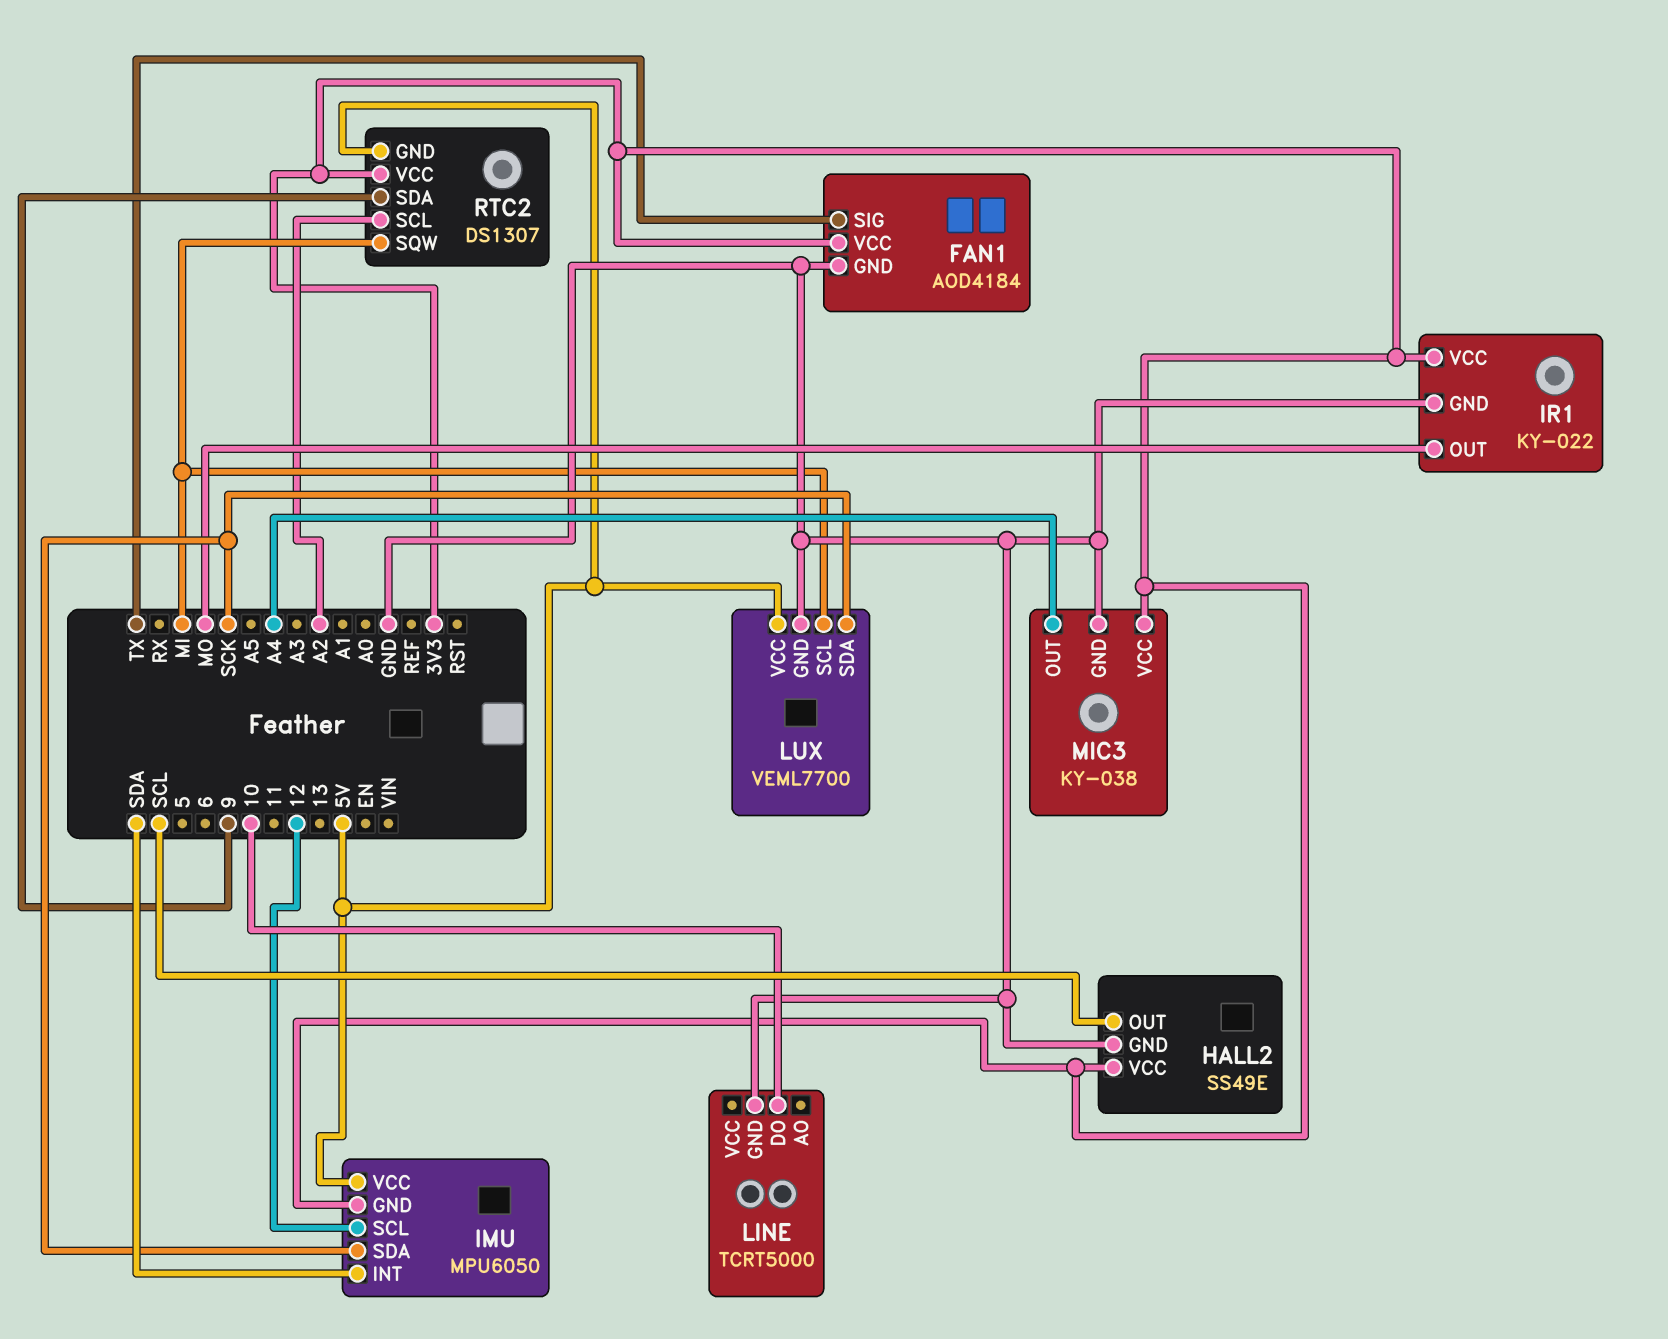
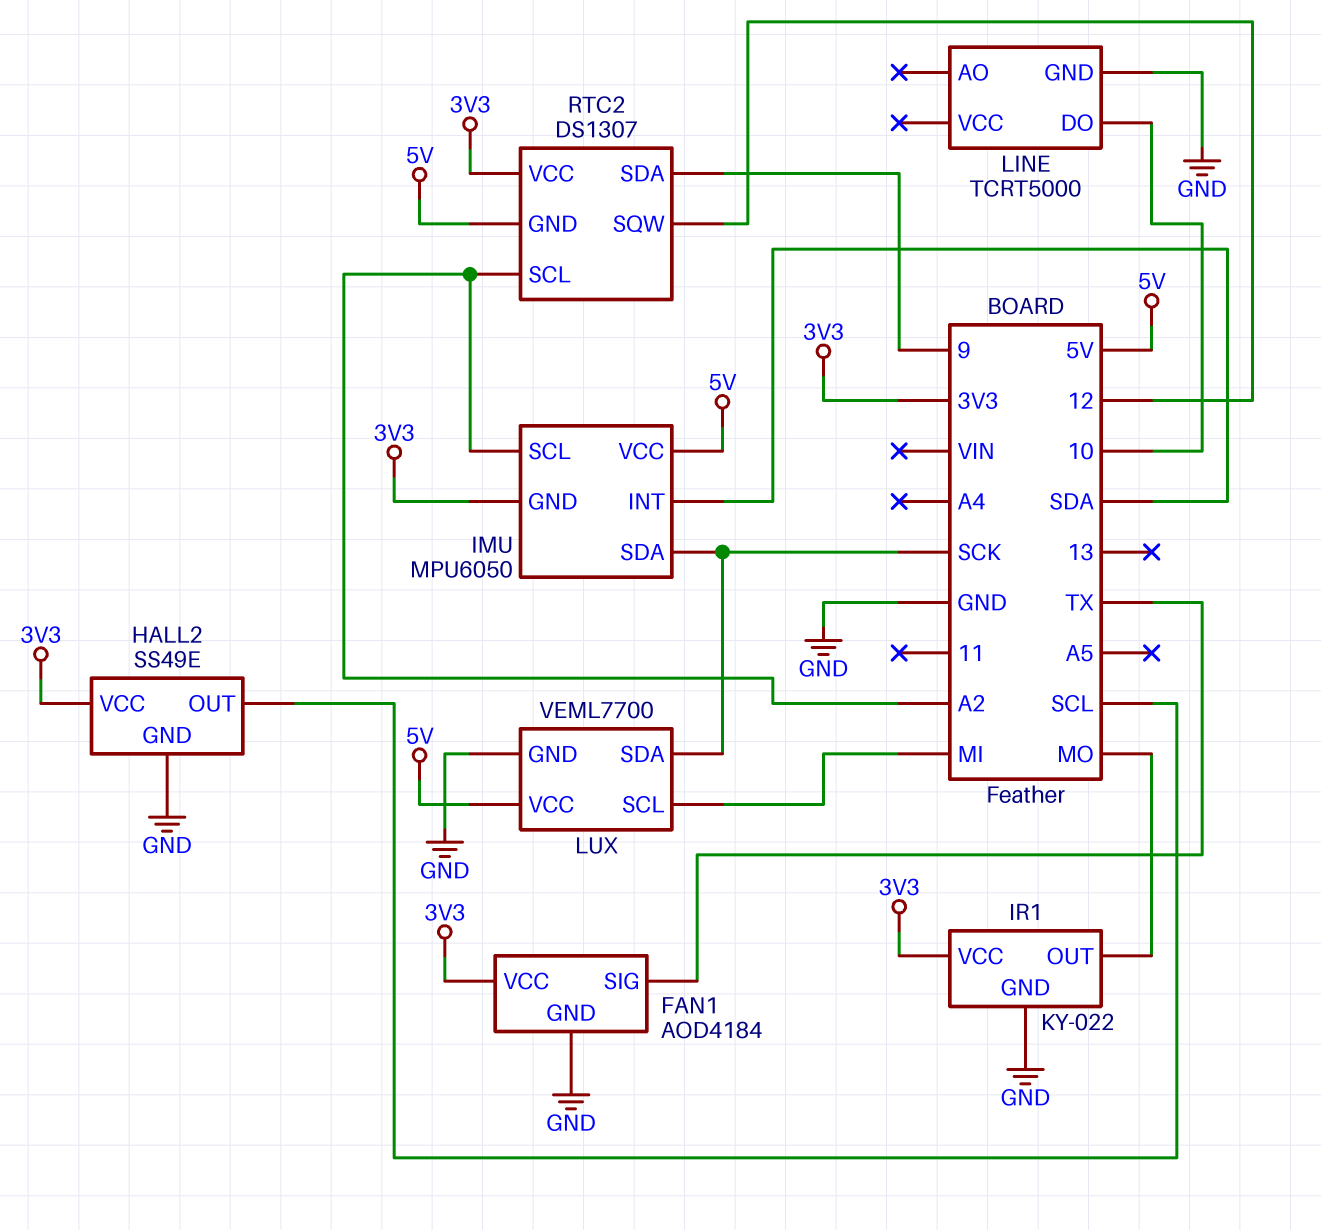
IMU pin SCL: 12 -> A2
MIC3: KY-038 -> none
MIC3 pin GND: GND -> none
MIC3 pin OUT: A4 -> none
MIC3 pin VCC: 3V3 -> none
RTC2 pin SQW: MI -> 12

